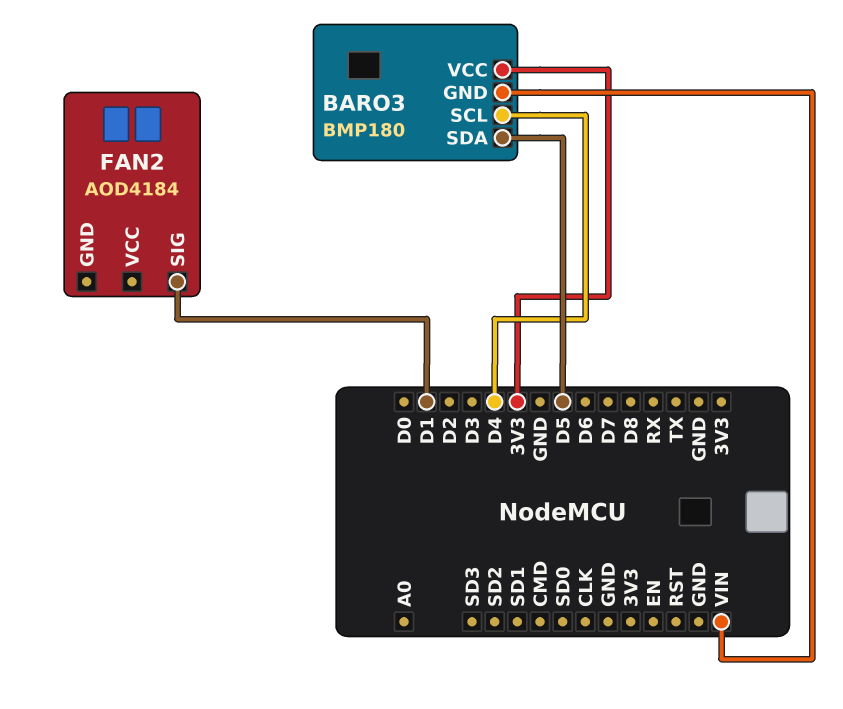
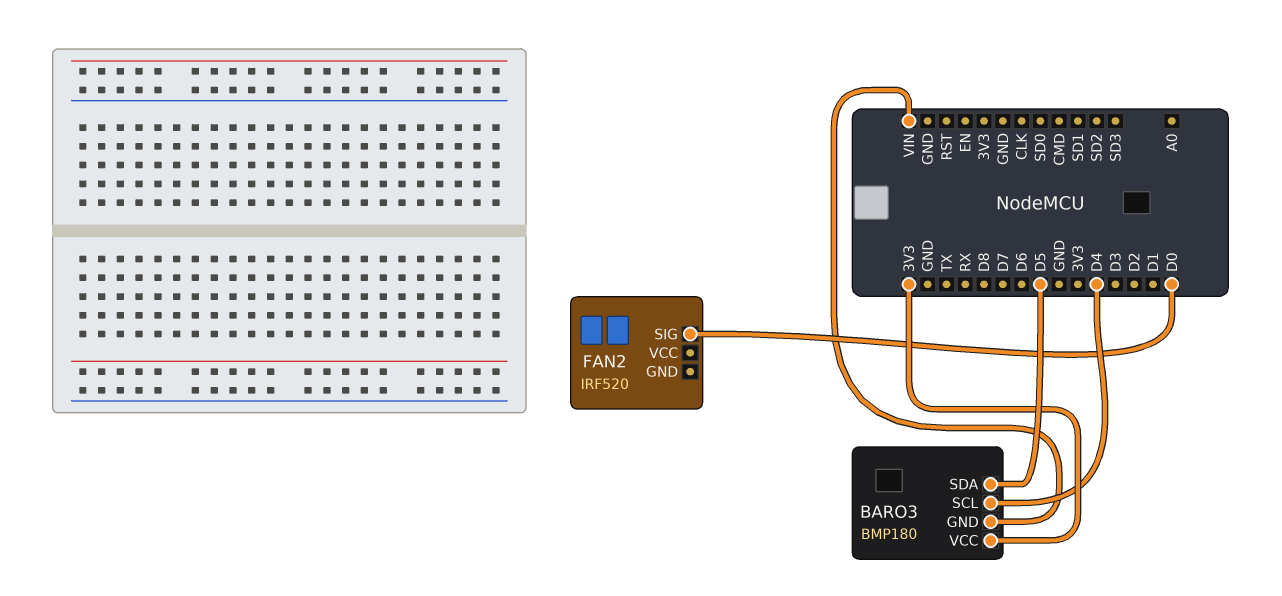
FAN2: AOD4184 -> IRF520
FAN2 pin SIG: D1 -> D0

